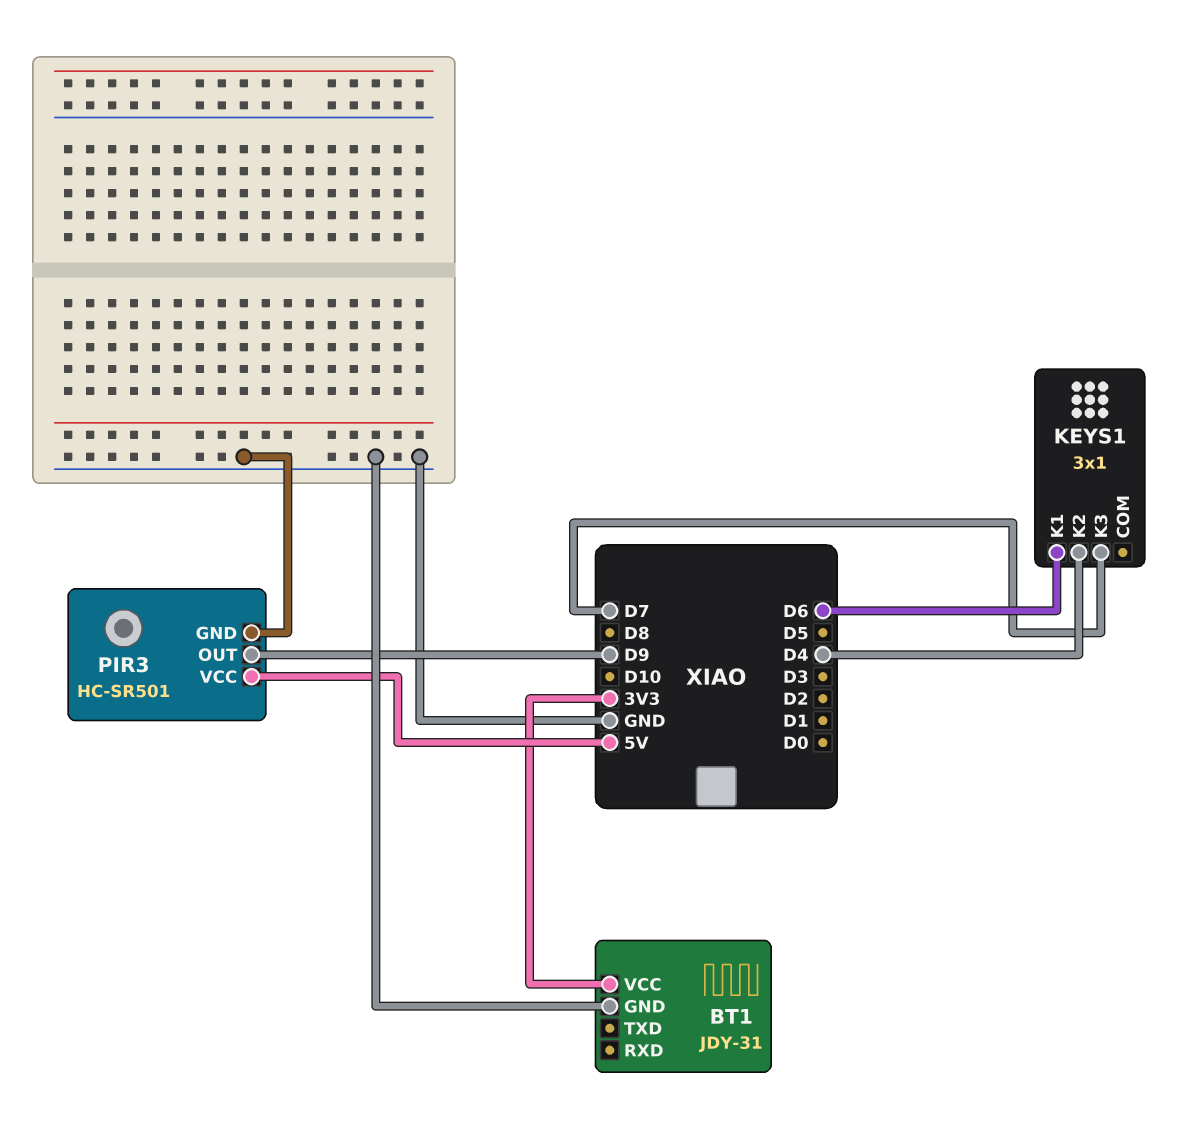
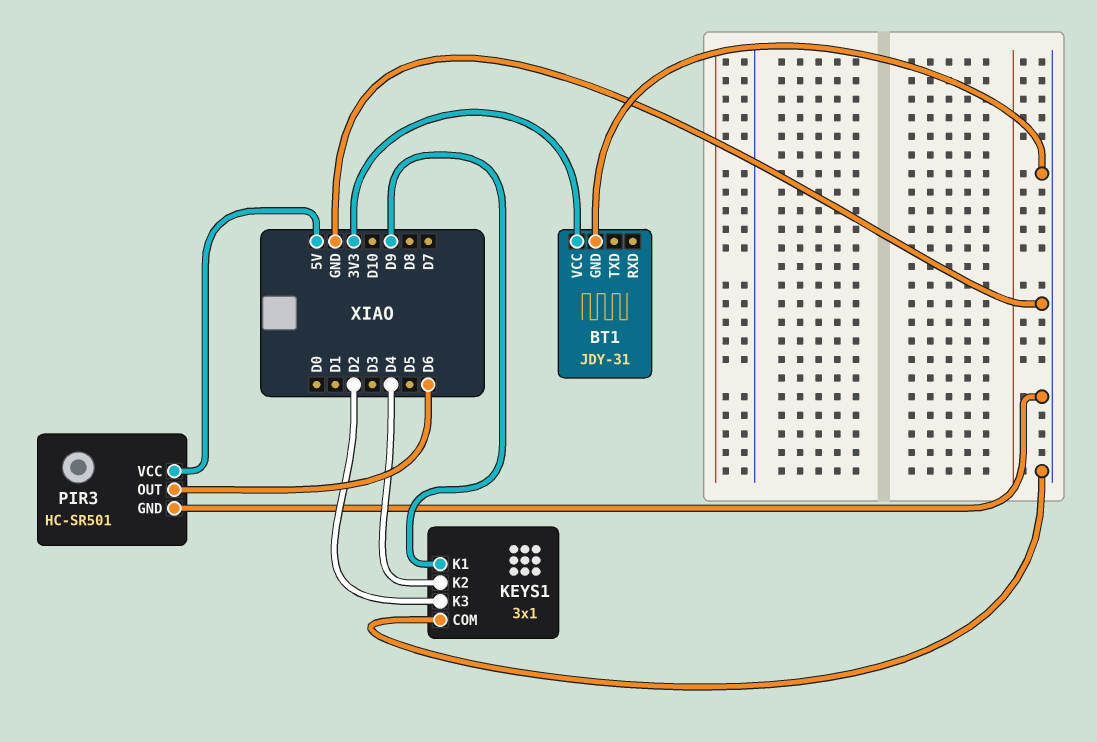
KEYS1 pin COM: none -> GND
KEYS1 pin K1: D6 -> D9
KEYS1 pin K3: D7 -> D2
PIR3 pin OUT: D9 -> D6

